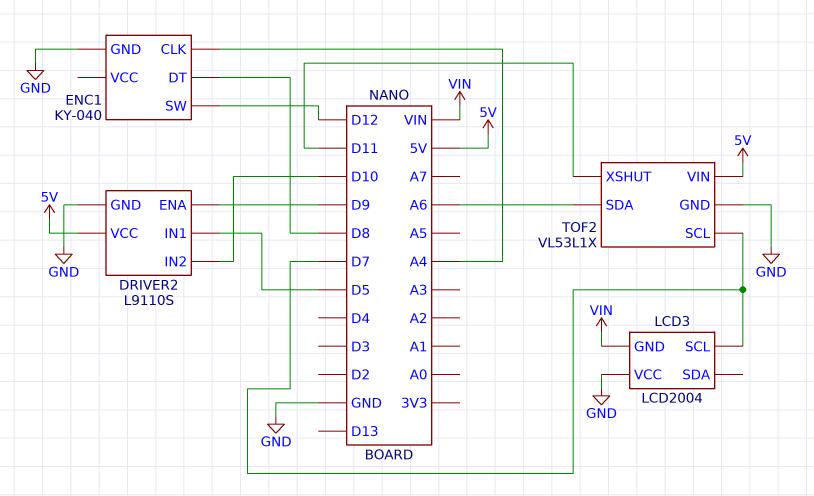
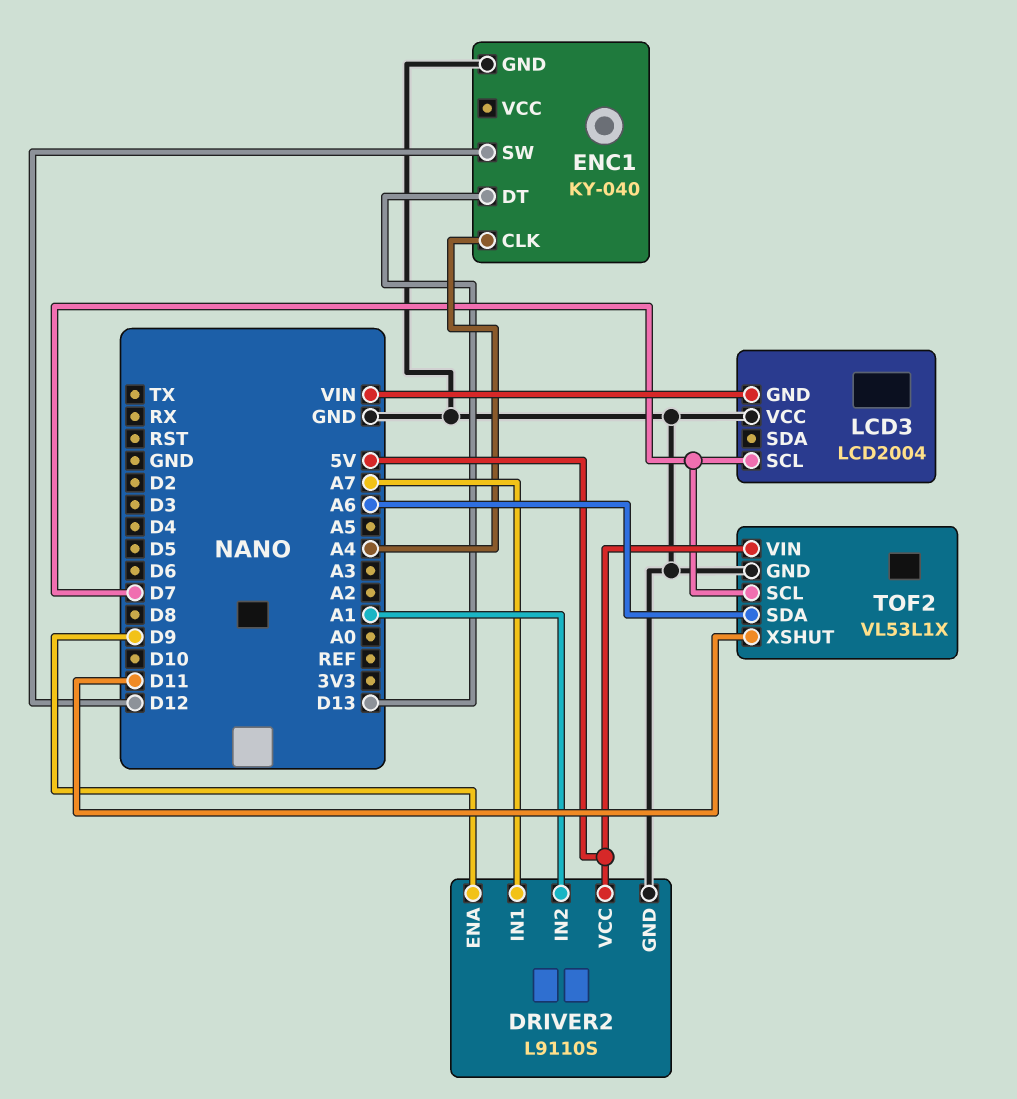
DRIVER2 pin IN1: D5 -> A7
DRIVER2 pin IN2: D10 -> A1
ENC1 pin DT: D8 -> D13

